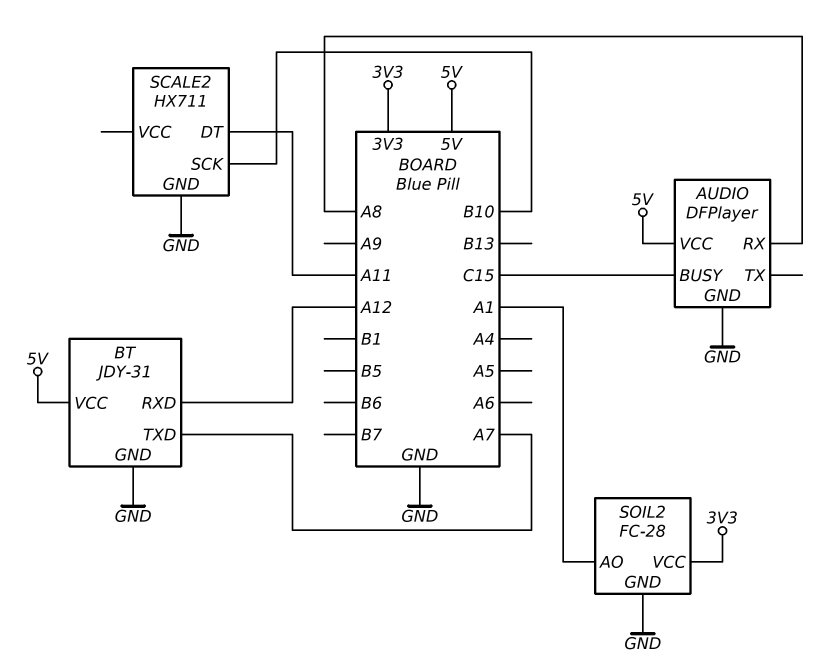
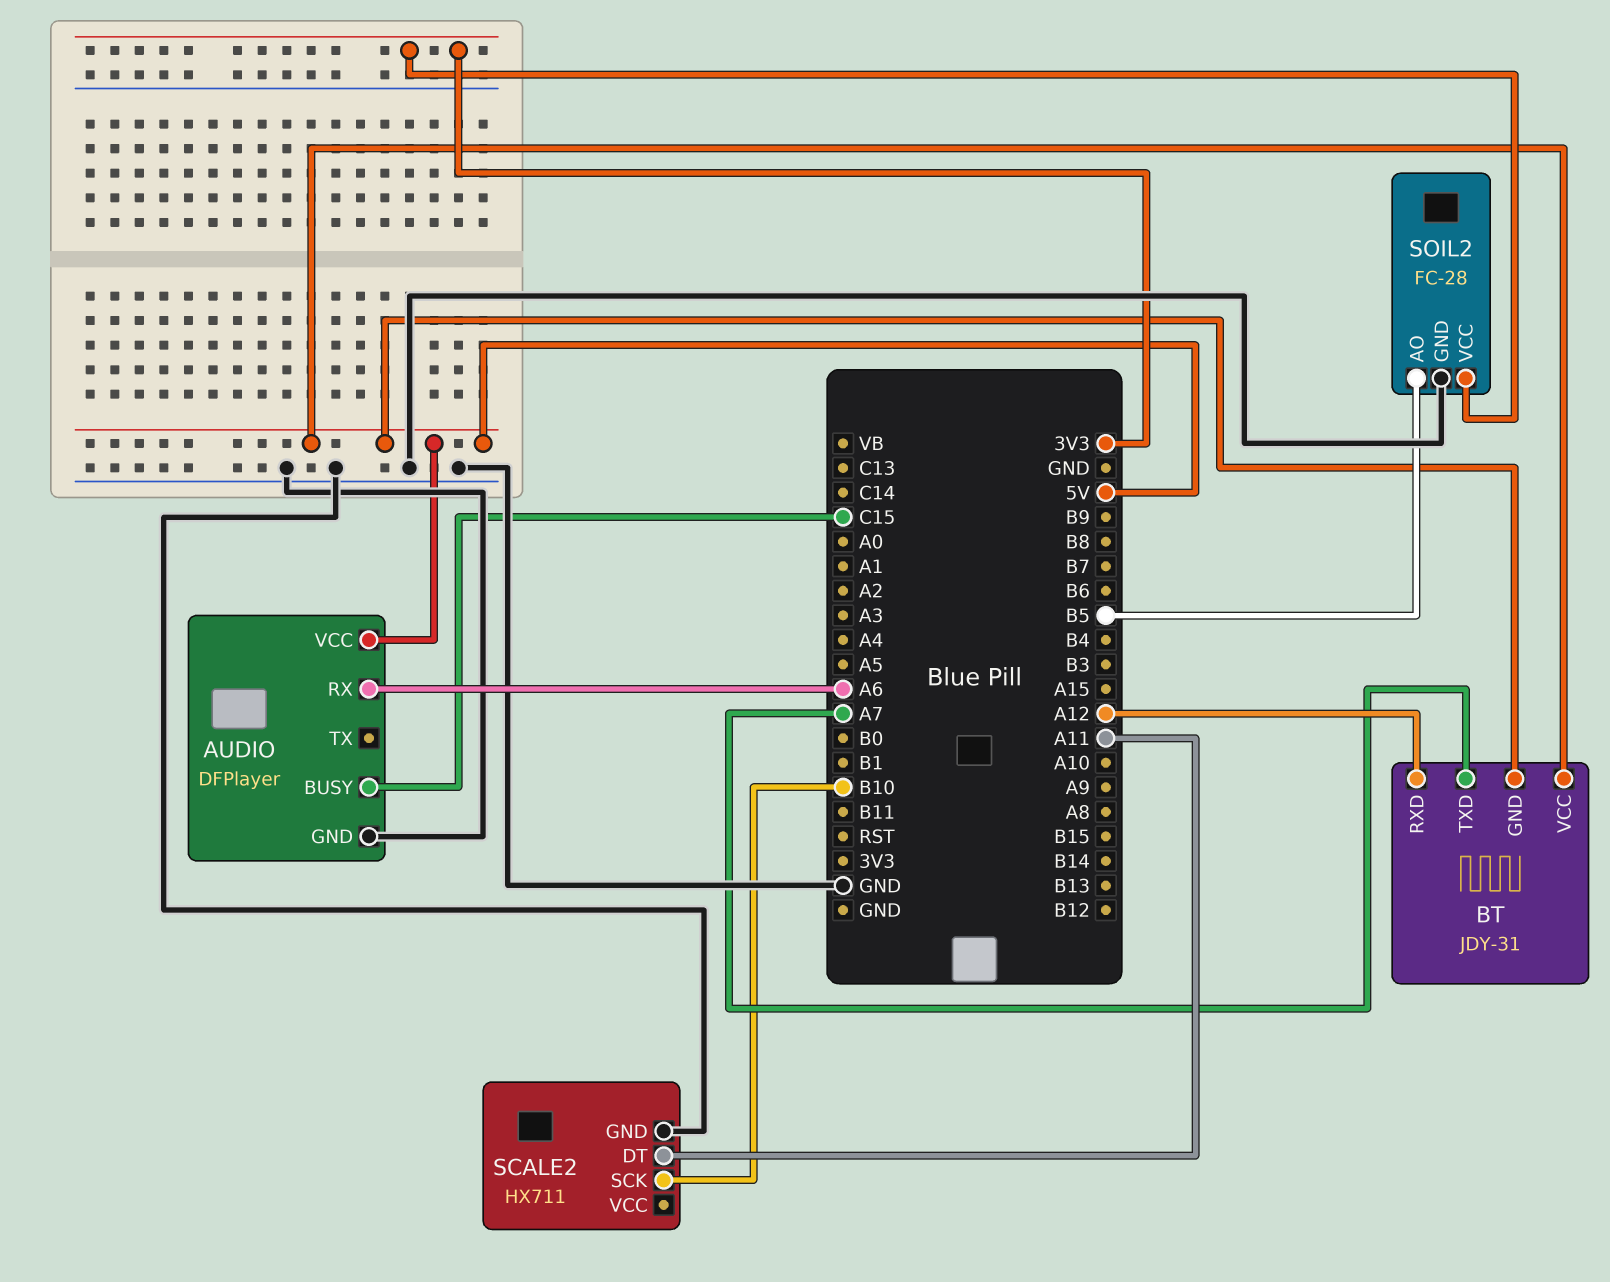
AUDIO pin RX: A8 -> A6
BT pin GND: GND -> 5V
SOIL2 pin AO: A1 -> B5

